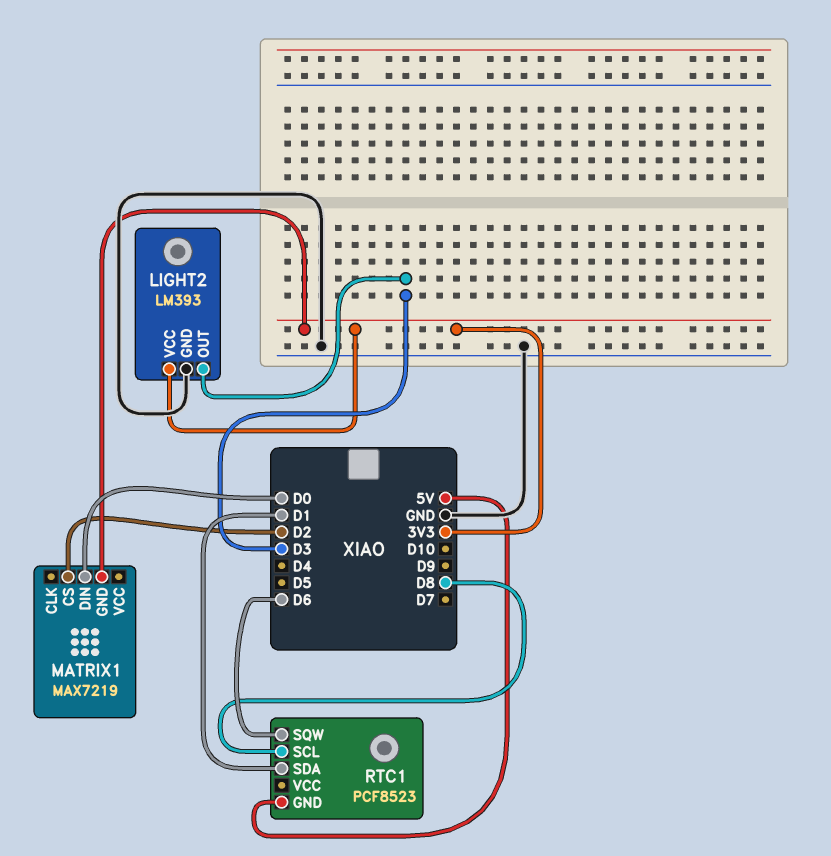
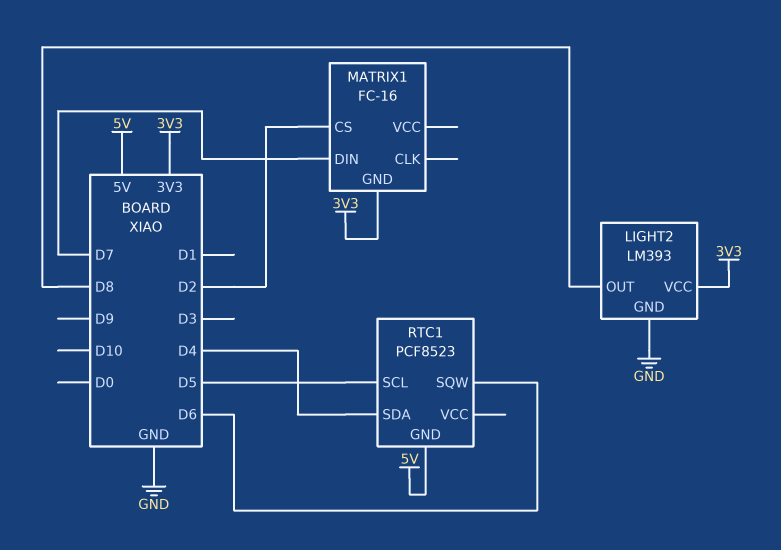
LIGHT2 pin OUT: D3 -> D8
MATRIX1: MAX7219 -> FC-16
MATRIX1 pin DIN: D0 -> D7
RTC1 pin SCL: D8 -> D5
RTC1 pin SDA: D1 -> D4

